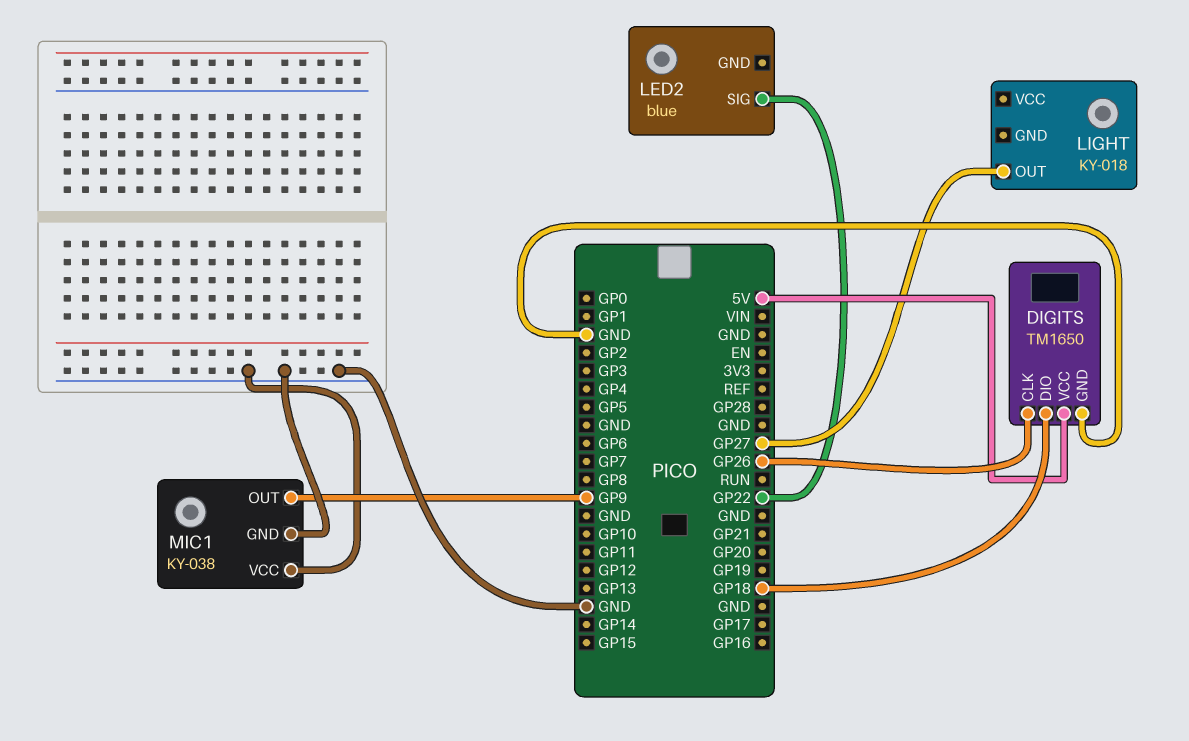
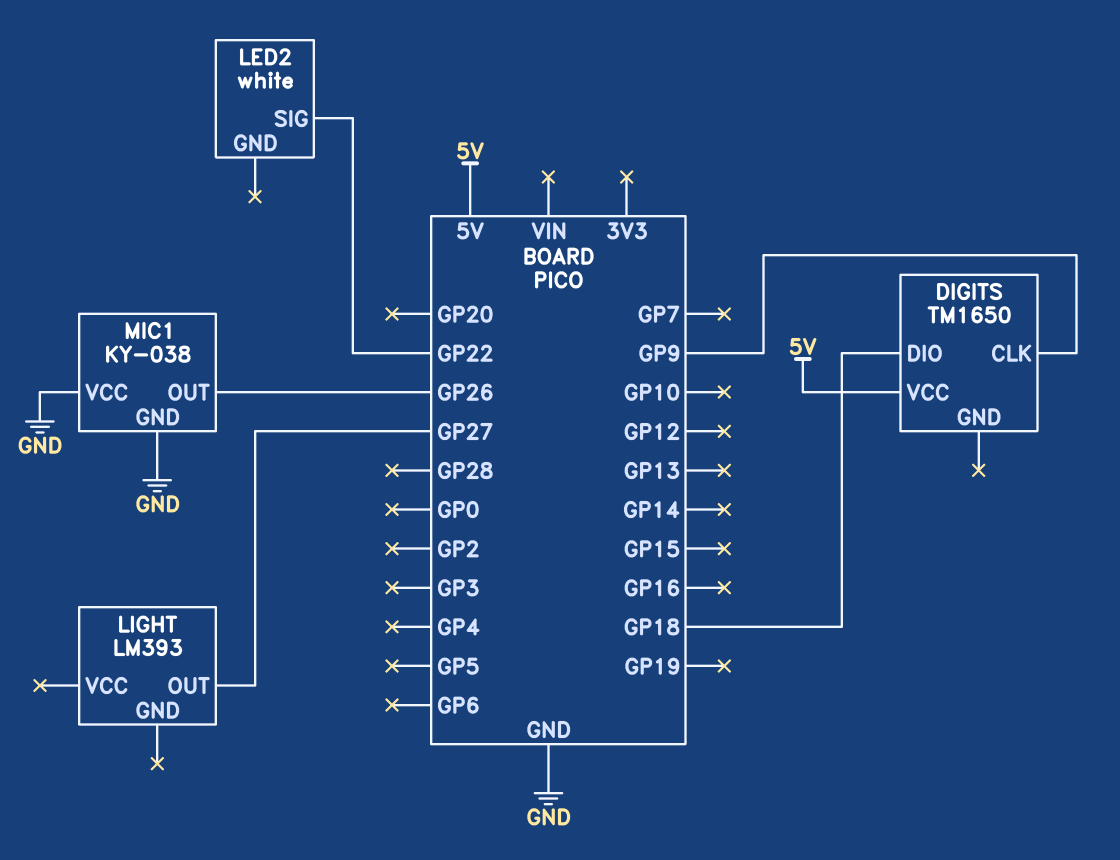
DIGITS pin CLK: GP26 -> GP9
DIGITS pin GND: GND -> none
LED2: blue -> white
LIGHT: KY-018 -> LM393
MIC1 pin OUT: GP9 -> GP26

